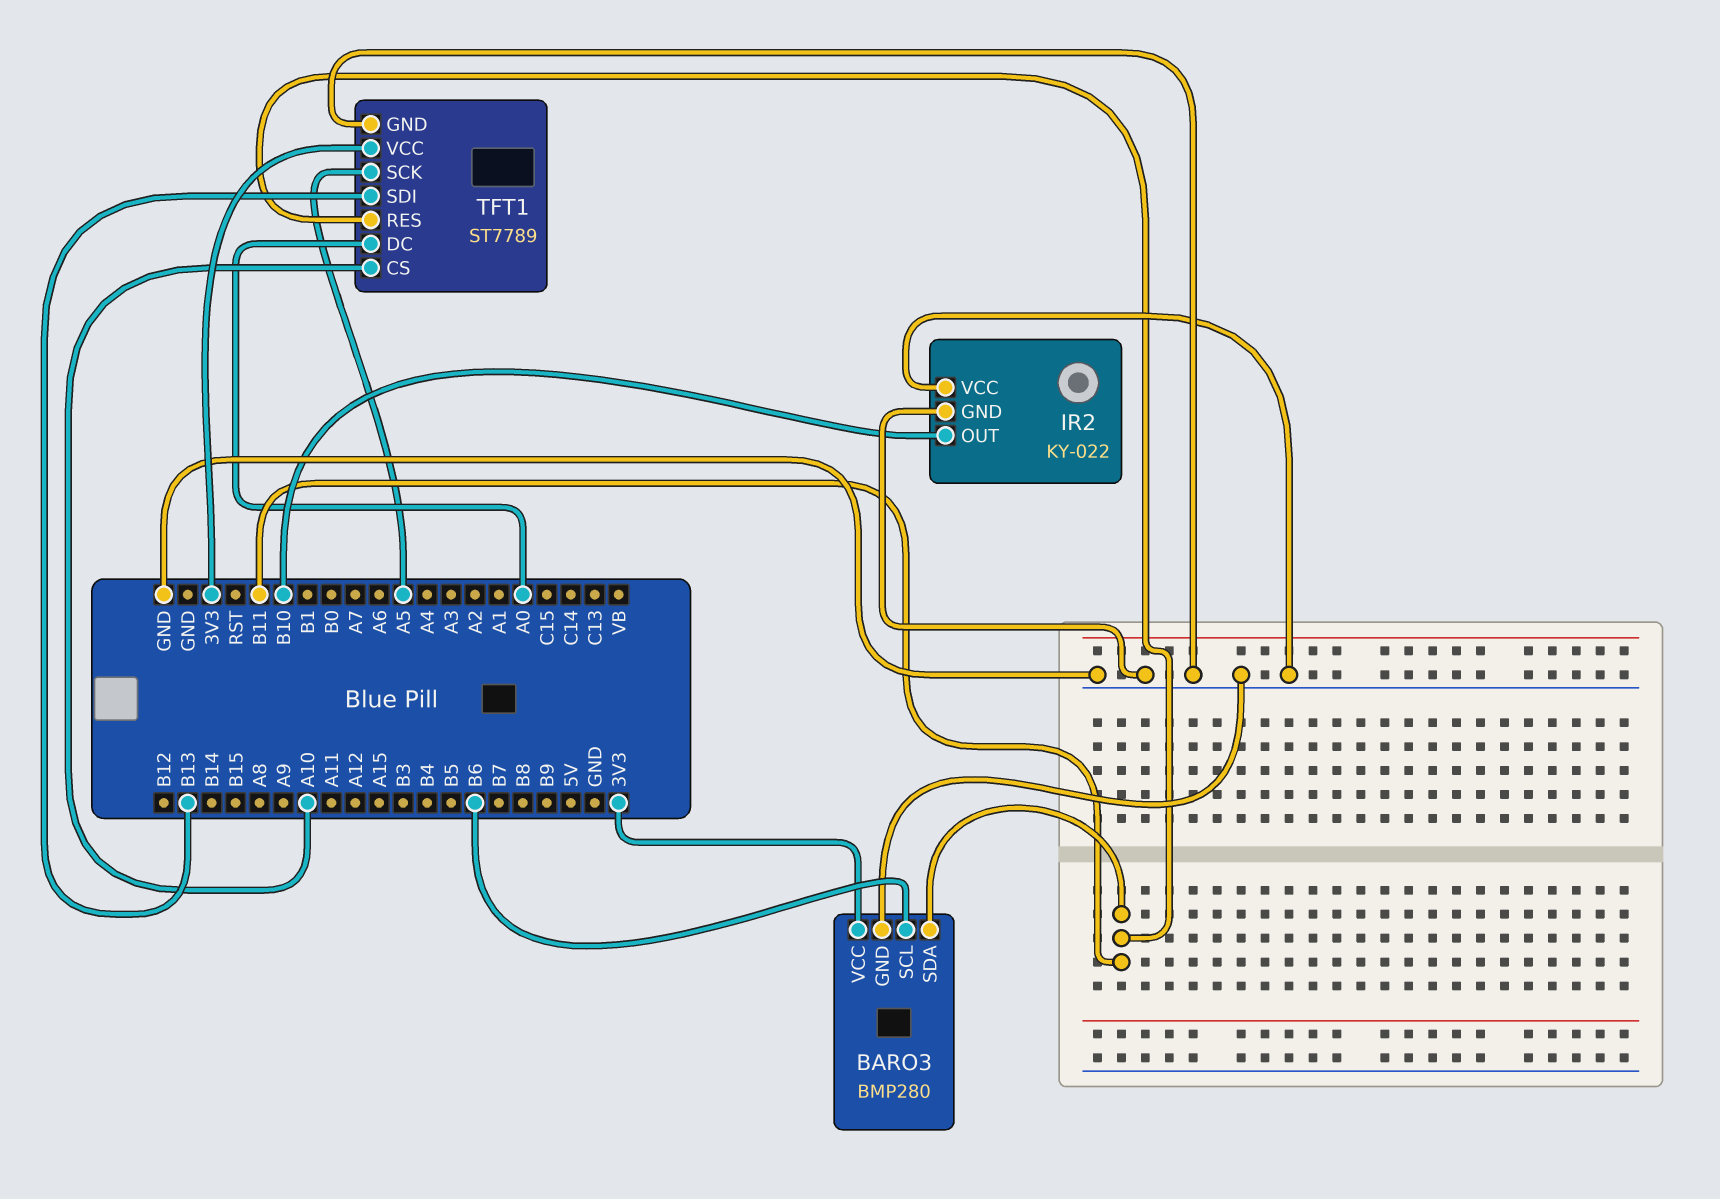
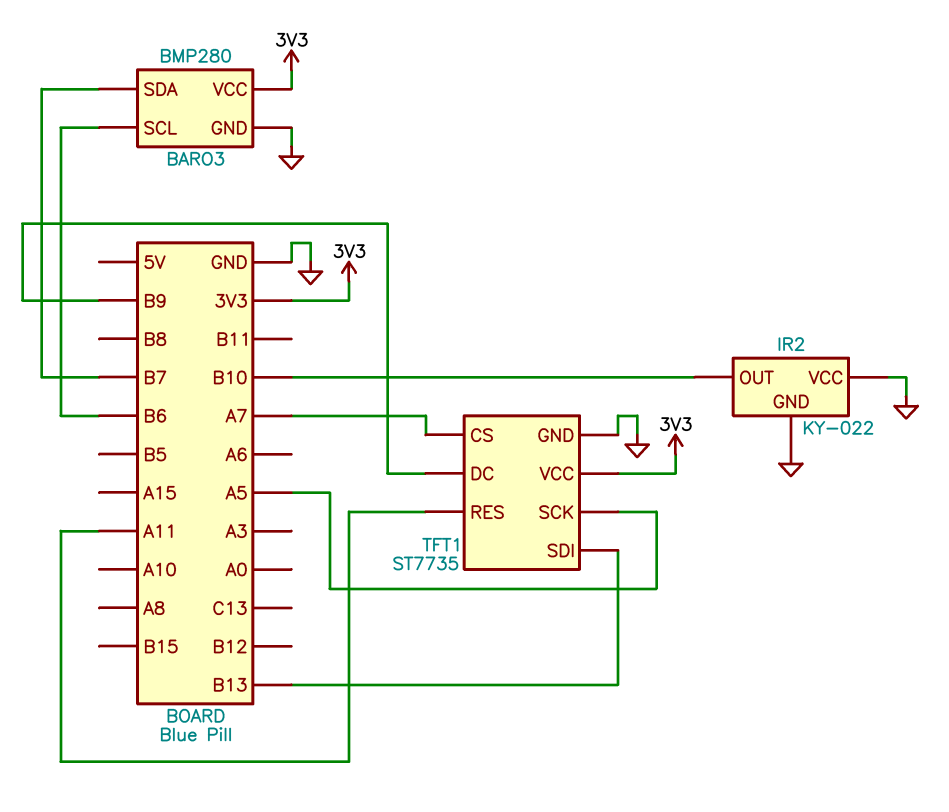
BARO3 pin SDA: B11 -> B7
TFT1: ST7789 -> ST7735
TFT1 pin CS: A10 -> A7
TFT1 pin DC: A0 -> B9
TFT1 pin RES: B11 -> A11

